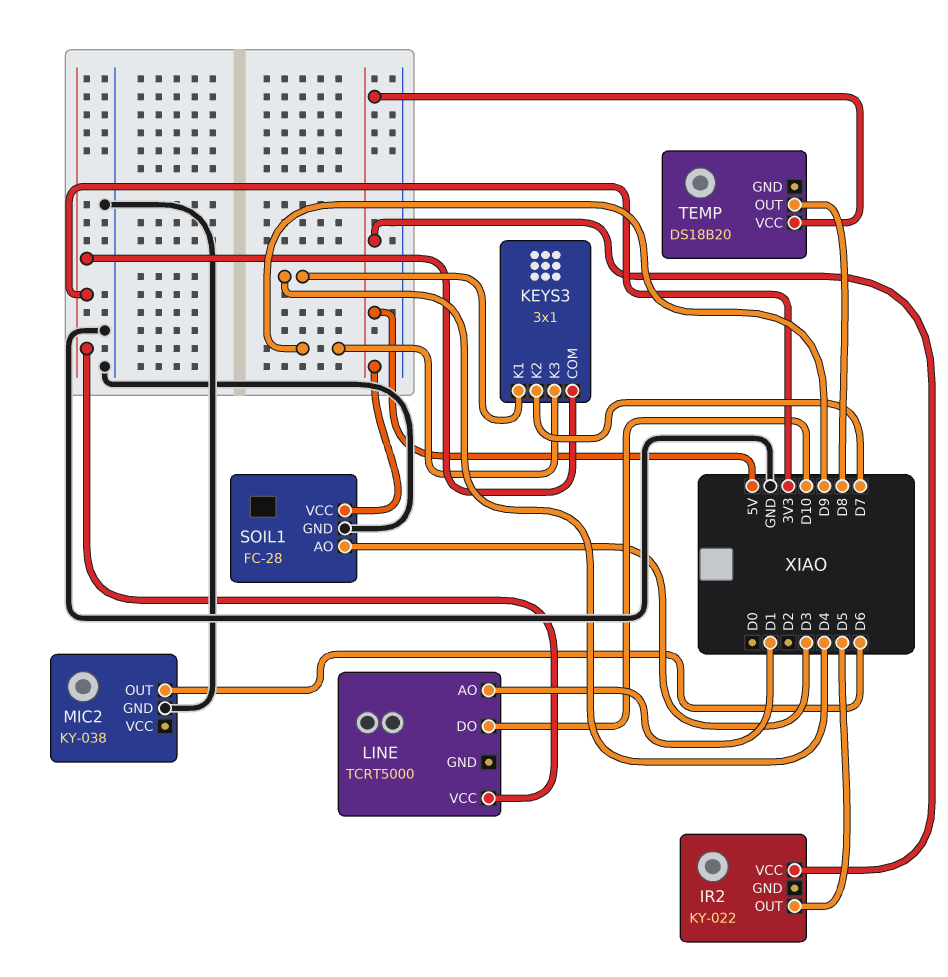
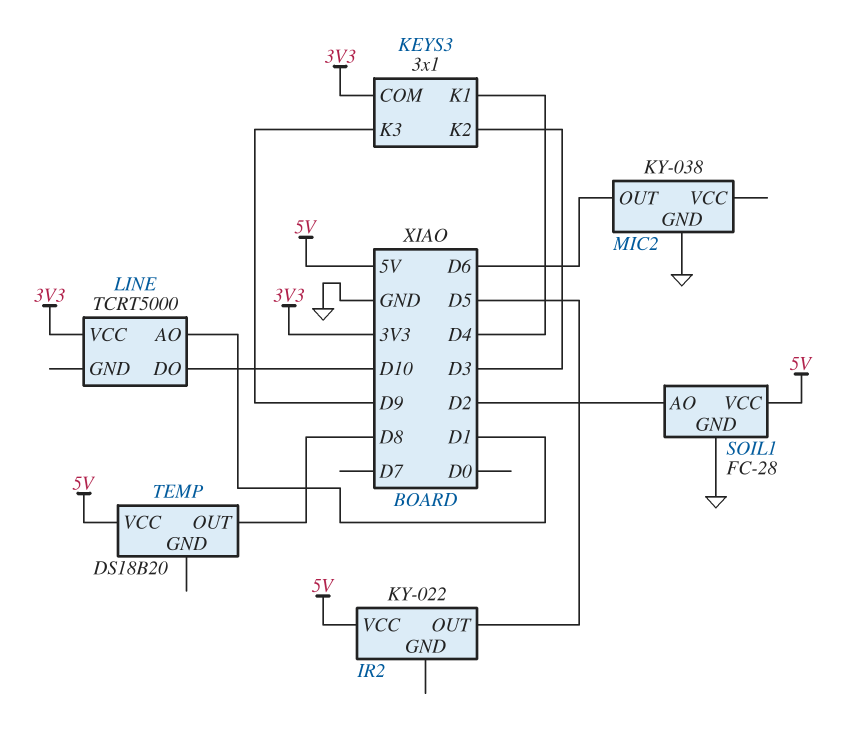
KEYS3 pin K2: D7 -> D3
SOIL1 pin AO: D3 -> D2

